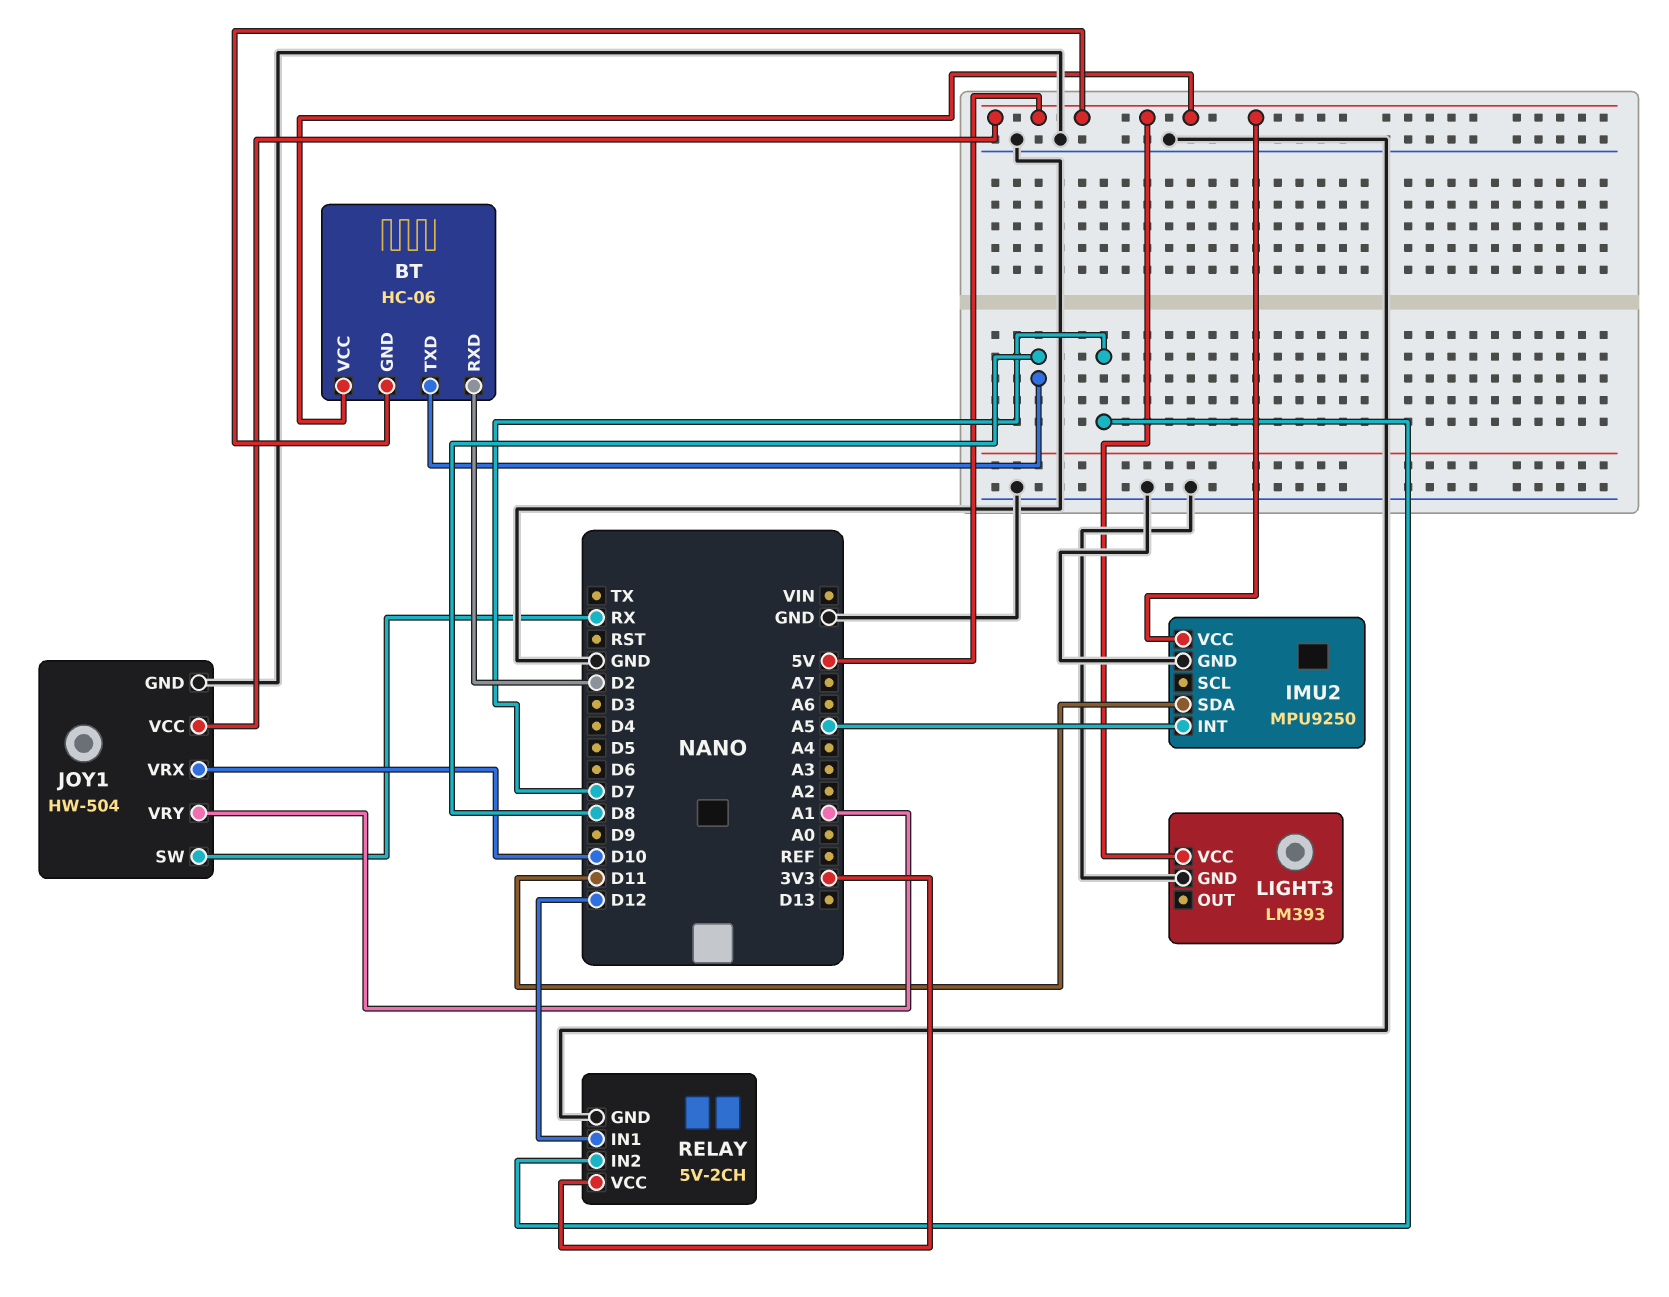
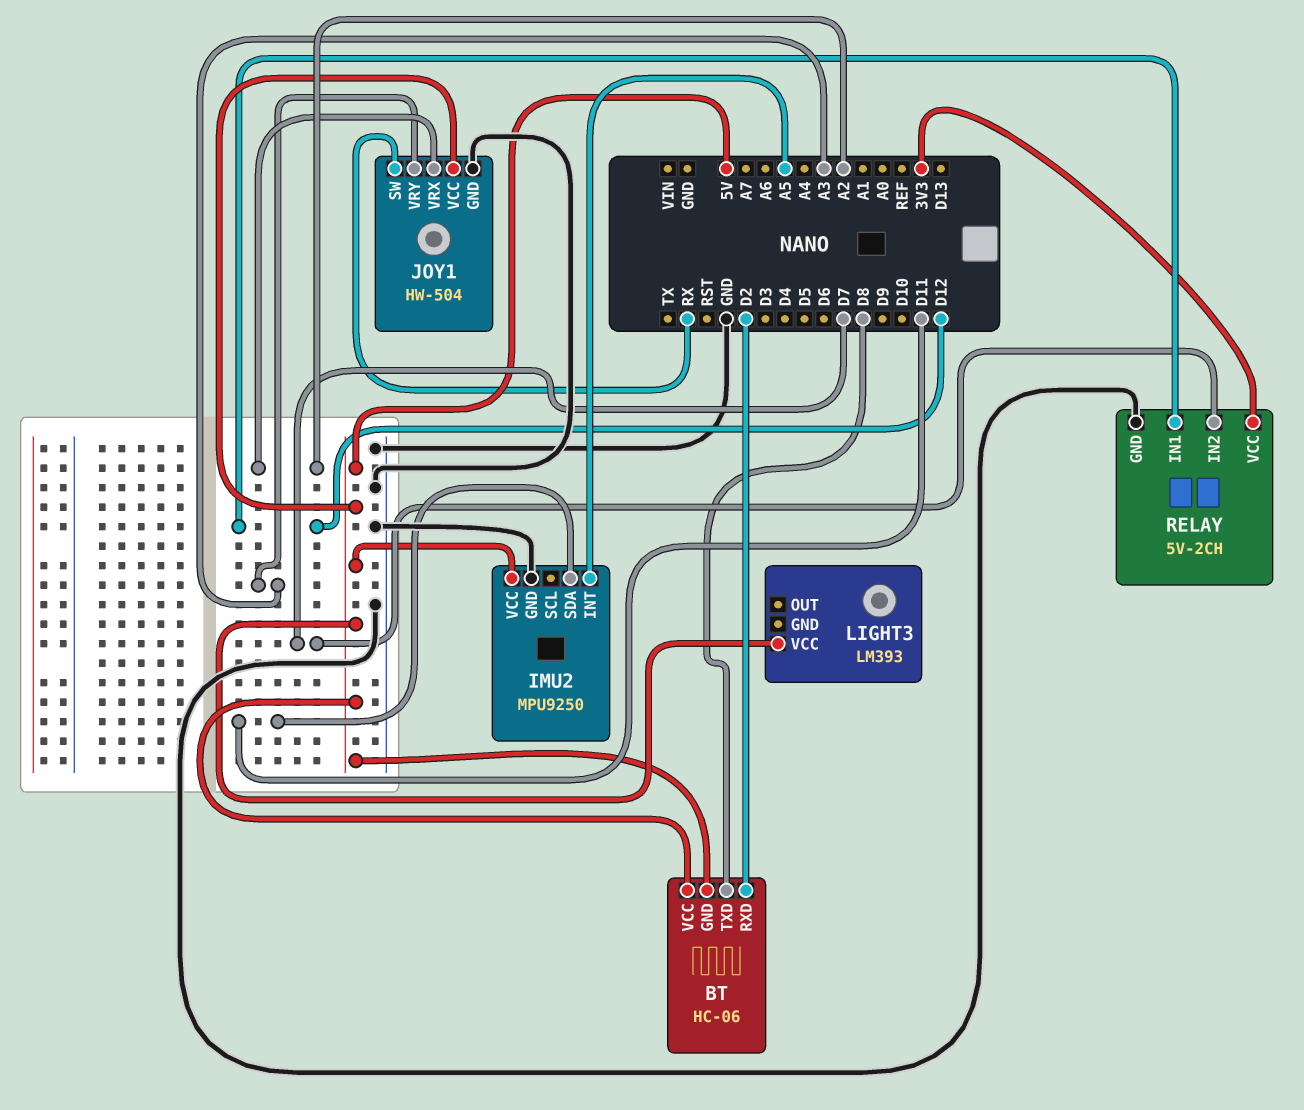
JOY1 pin VRX: D10 -> A2
JOY1 pin VRY: A1 -> A3
LIGHT3 pin GND: GND -> none

